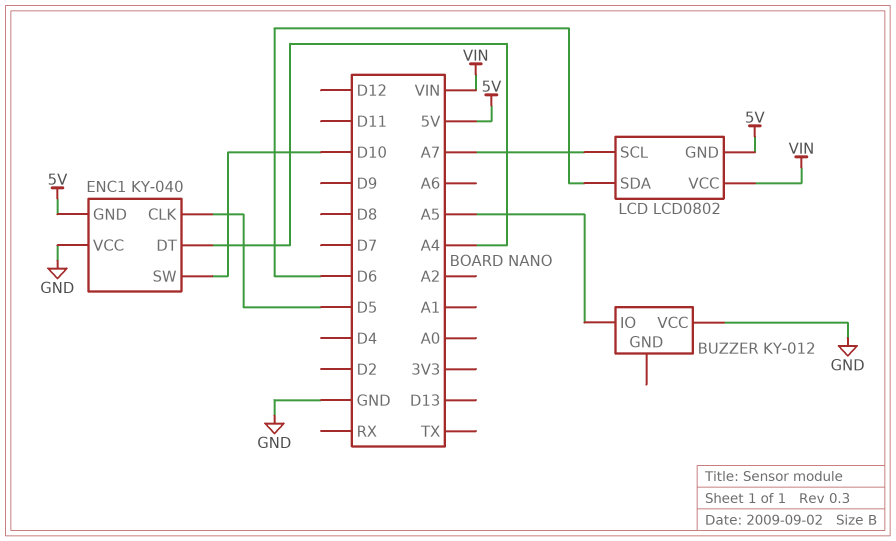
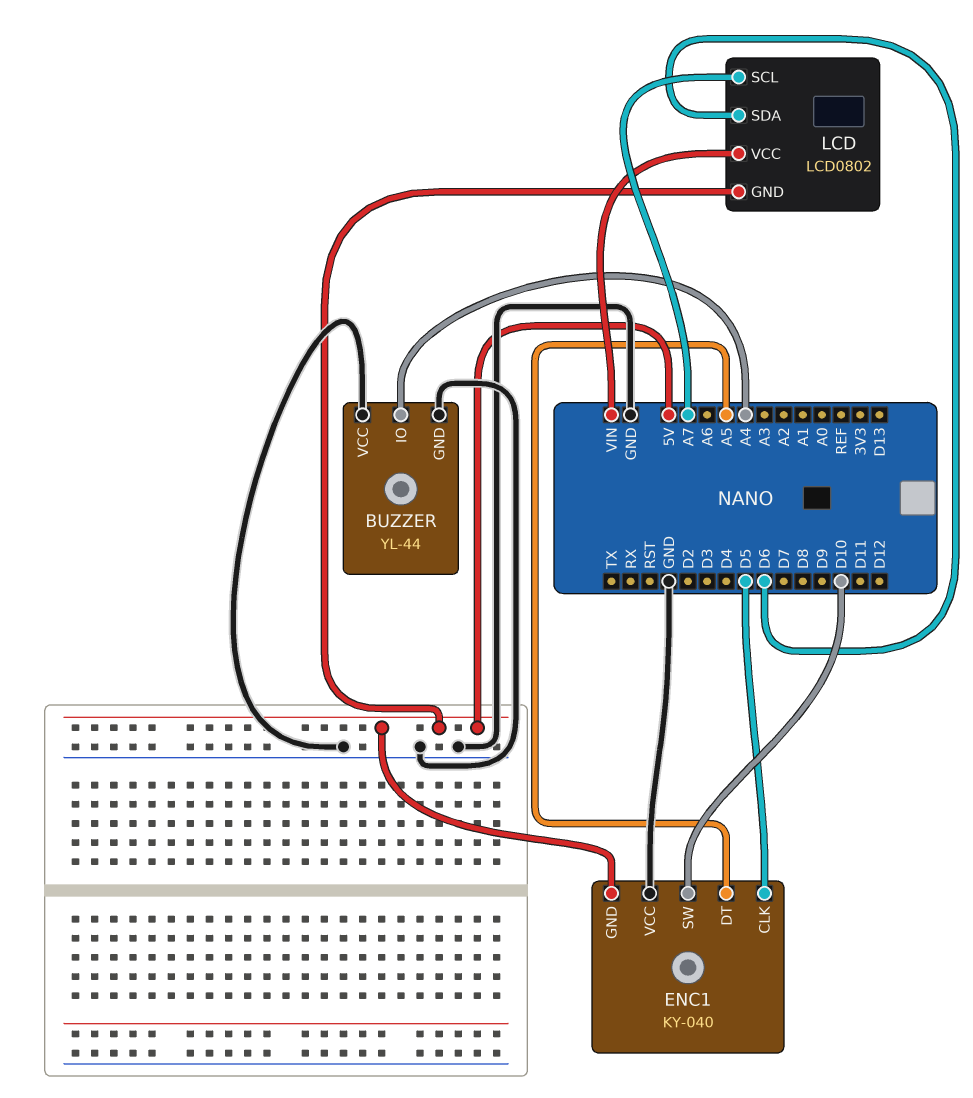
BUZZER: KY-012 -> YL-44
BUZZER pin GND: none -> GND
BUZZER pin IO: A5 -> A4
ENC1 pin DT: A4 -> A5

